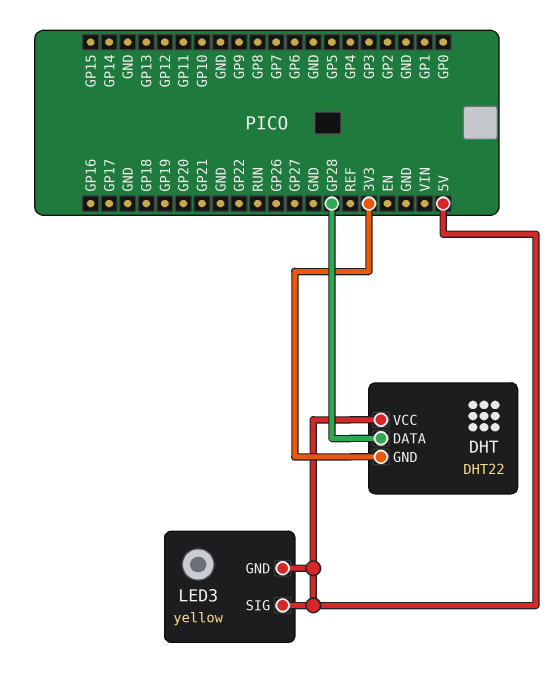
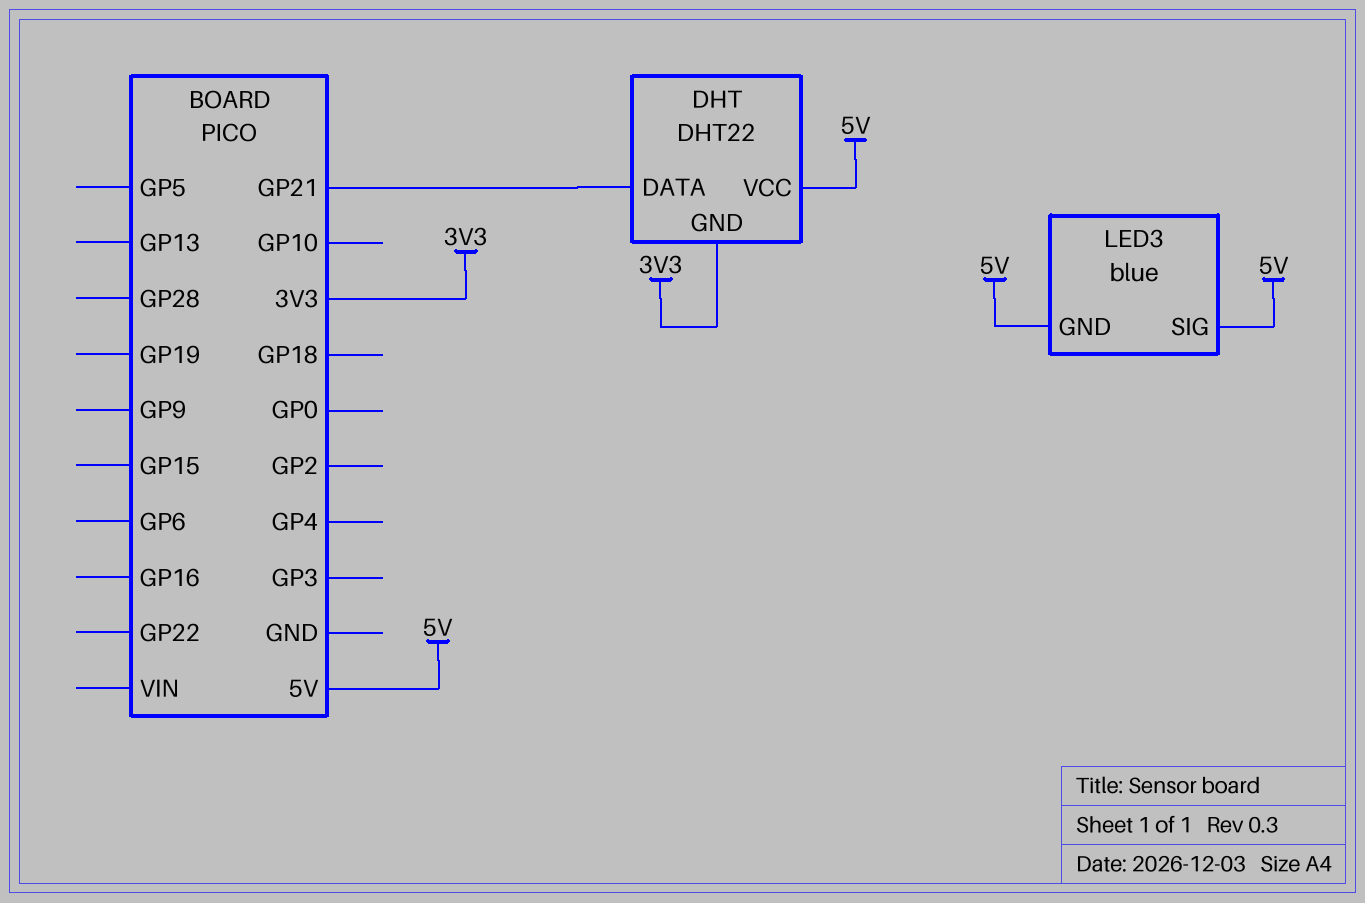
DHT pin DATA: GP28 -> GP21
LED3: yellow -> blue

